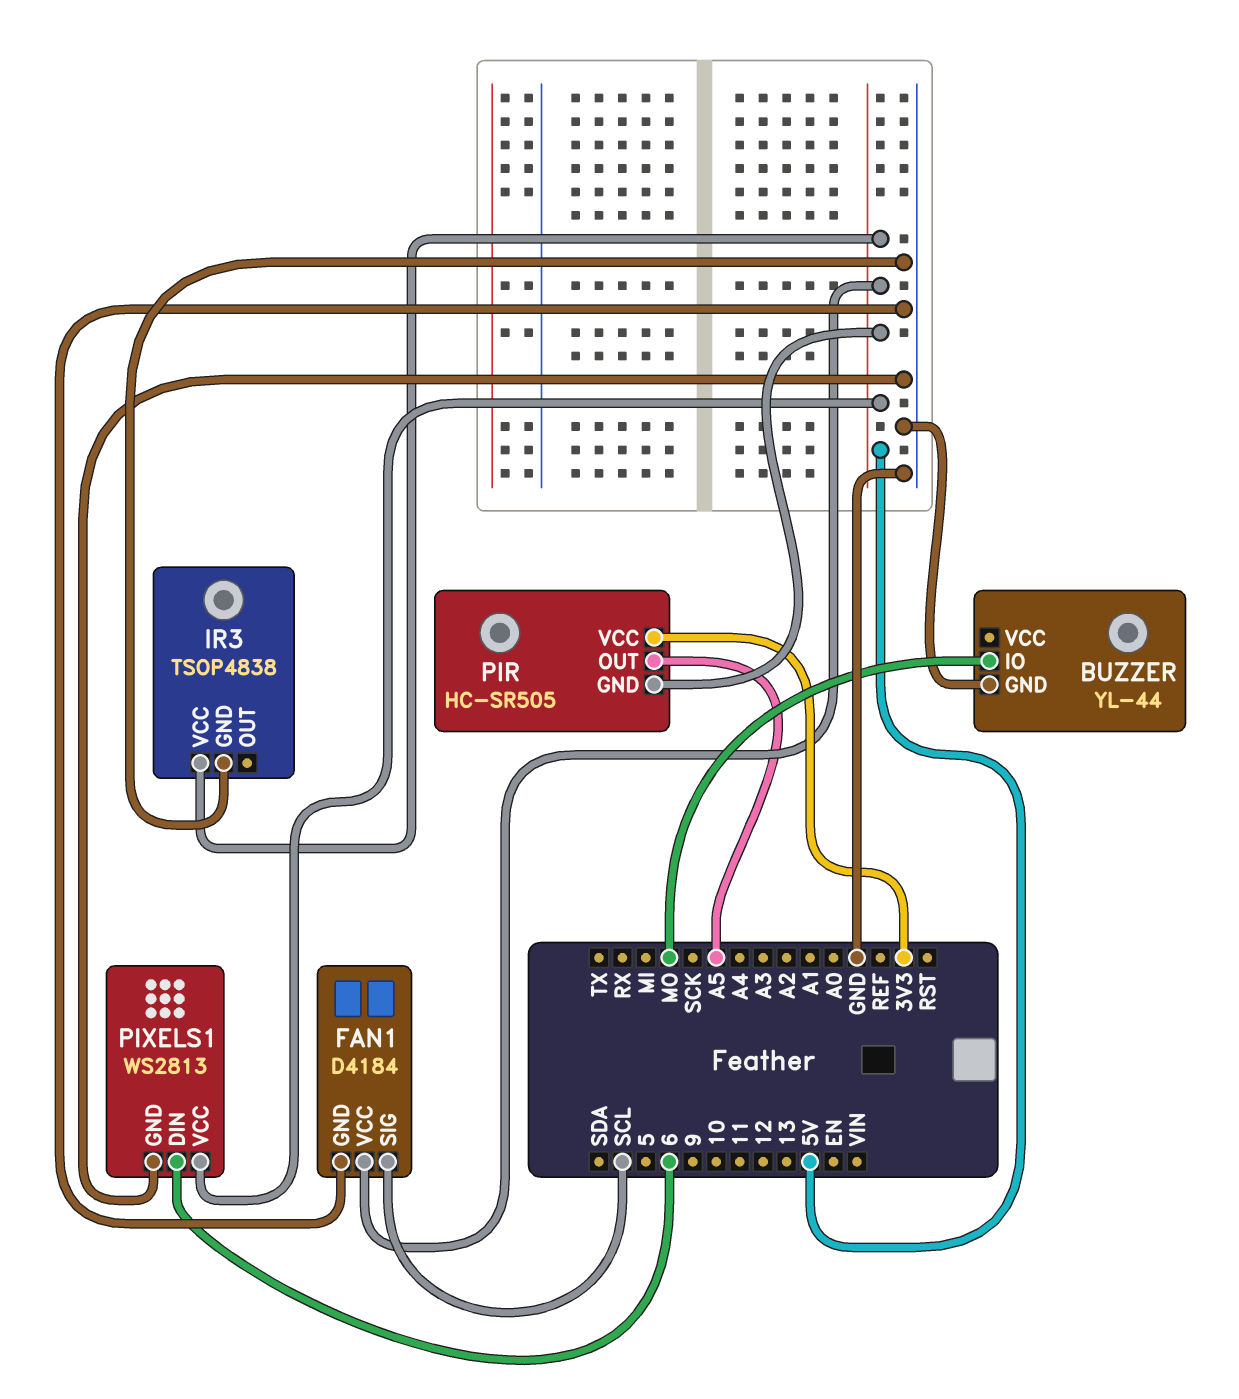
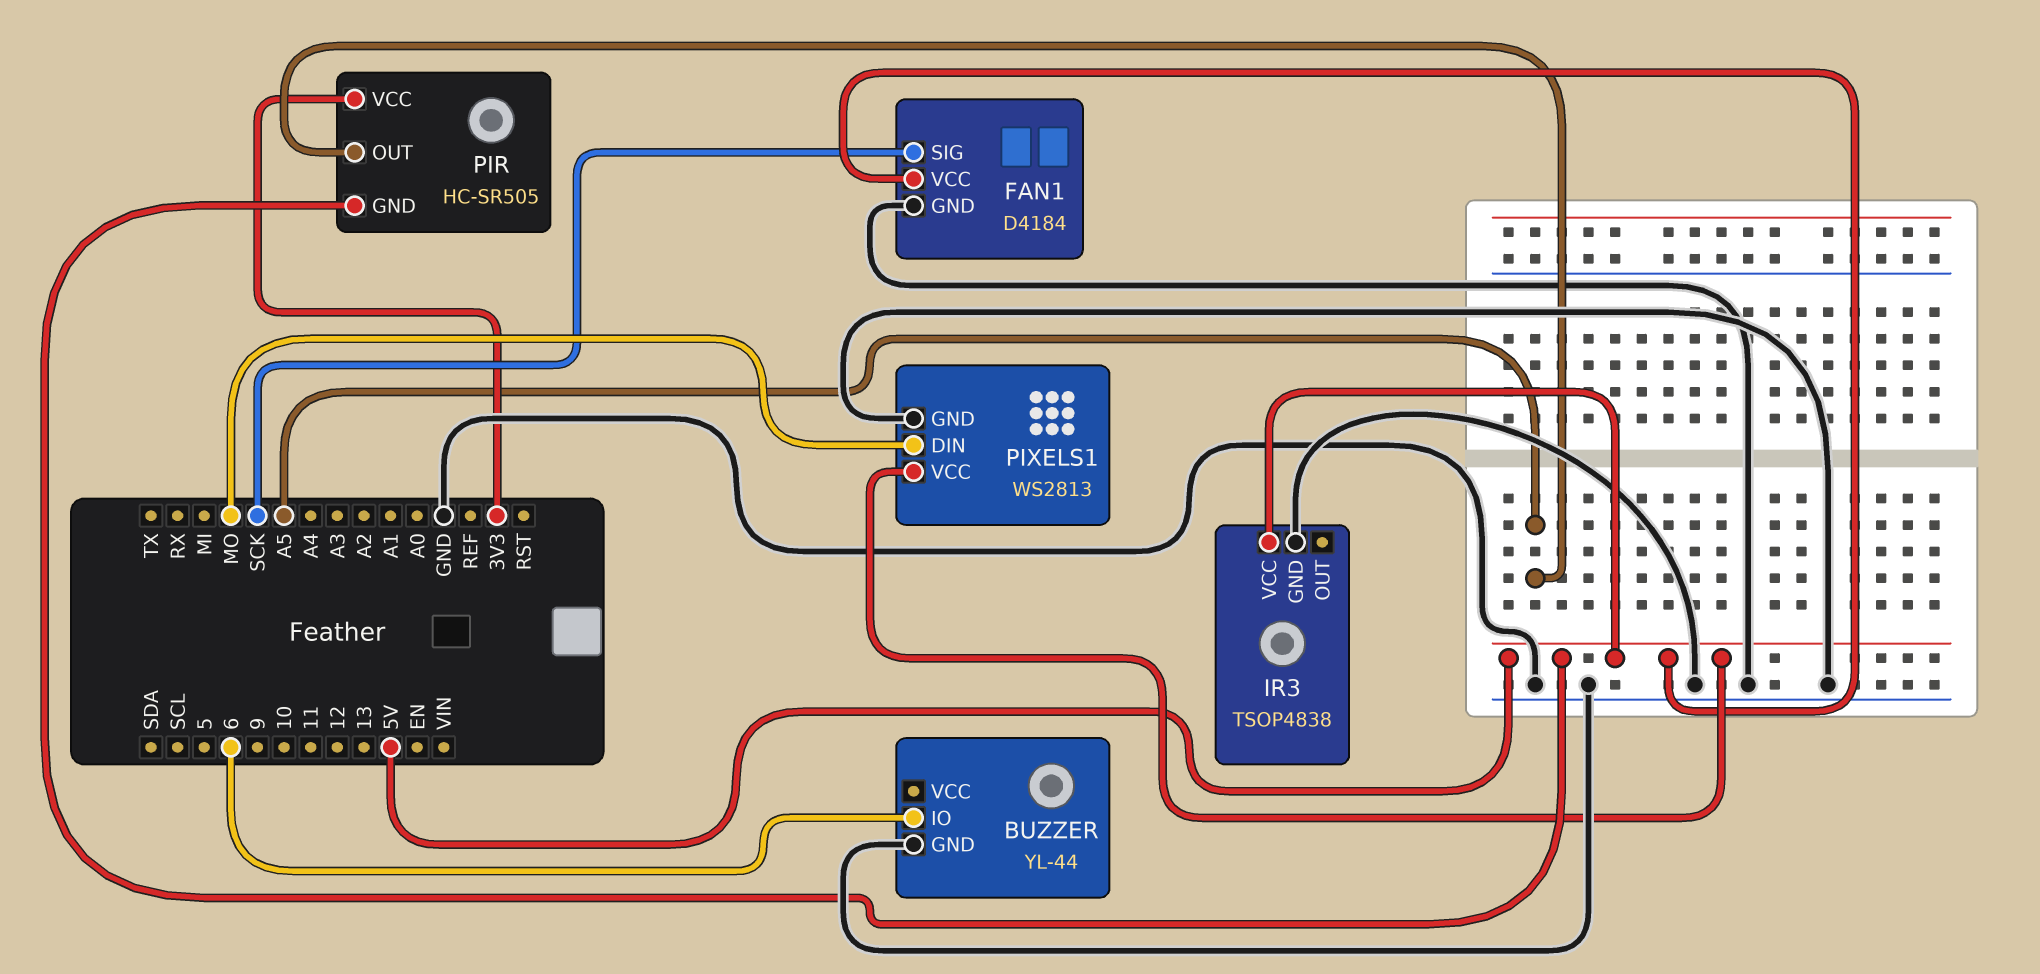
BUZZER pin IO: MO -> 6
FAN1 pin SIG: SCL -> SCK
PIXELS1 pin DIN: 6 -> MO

